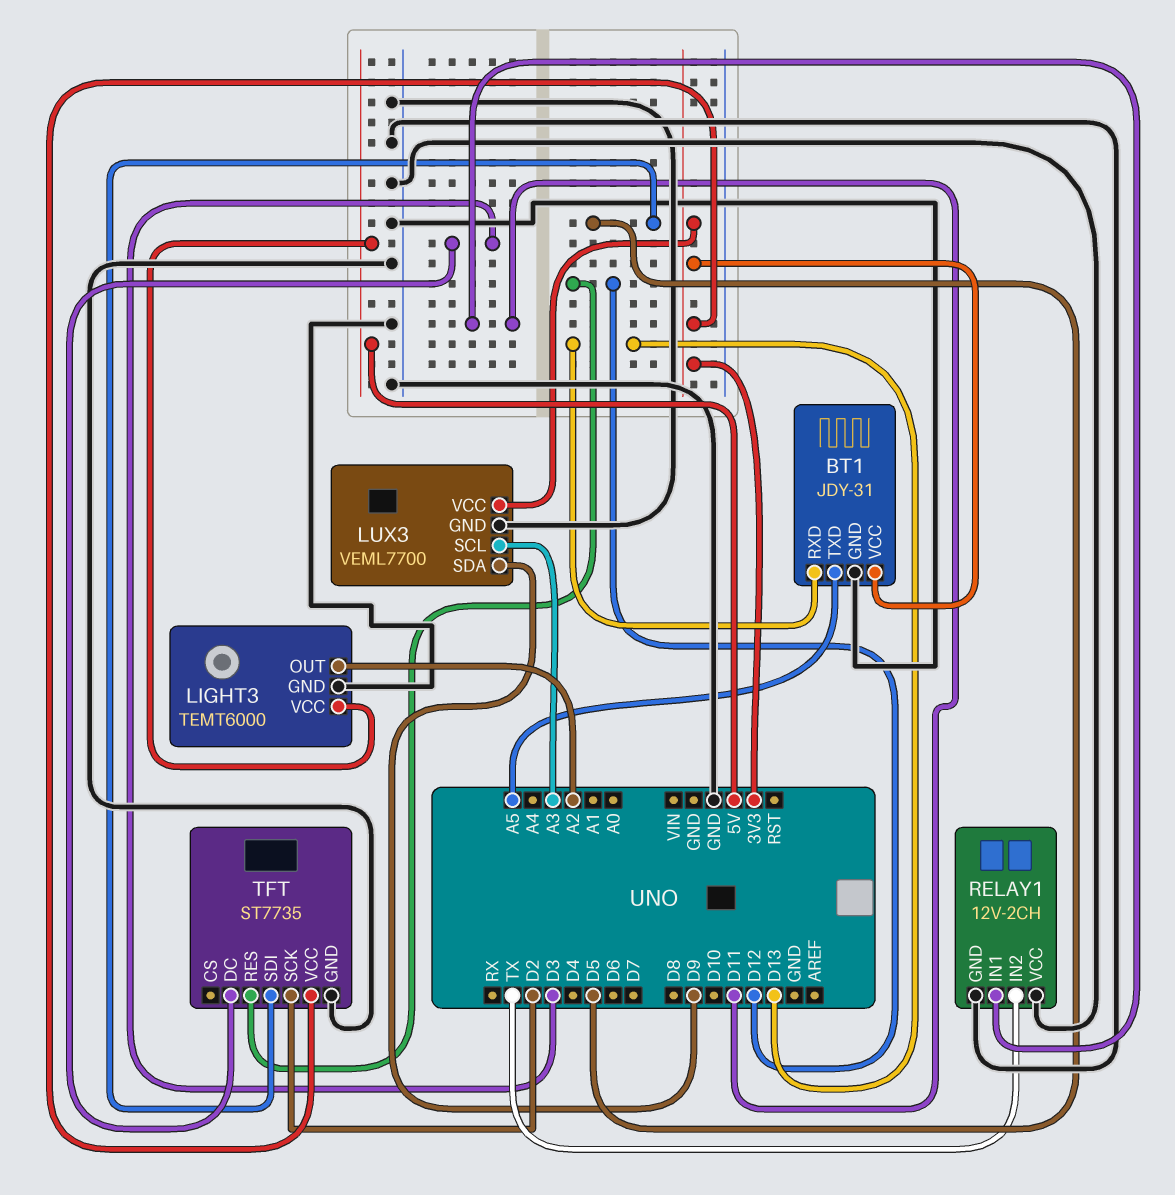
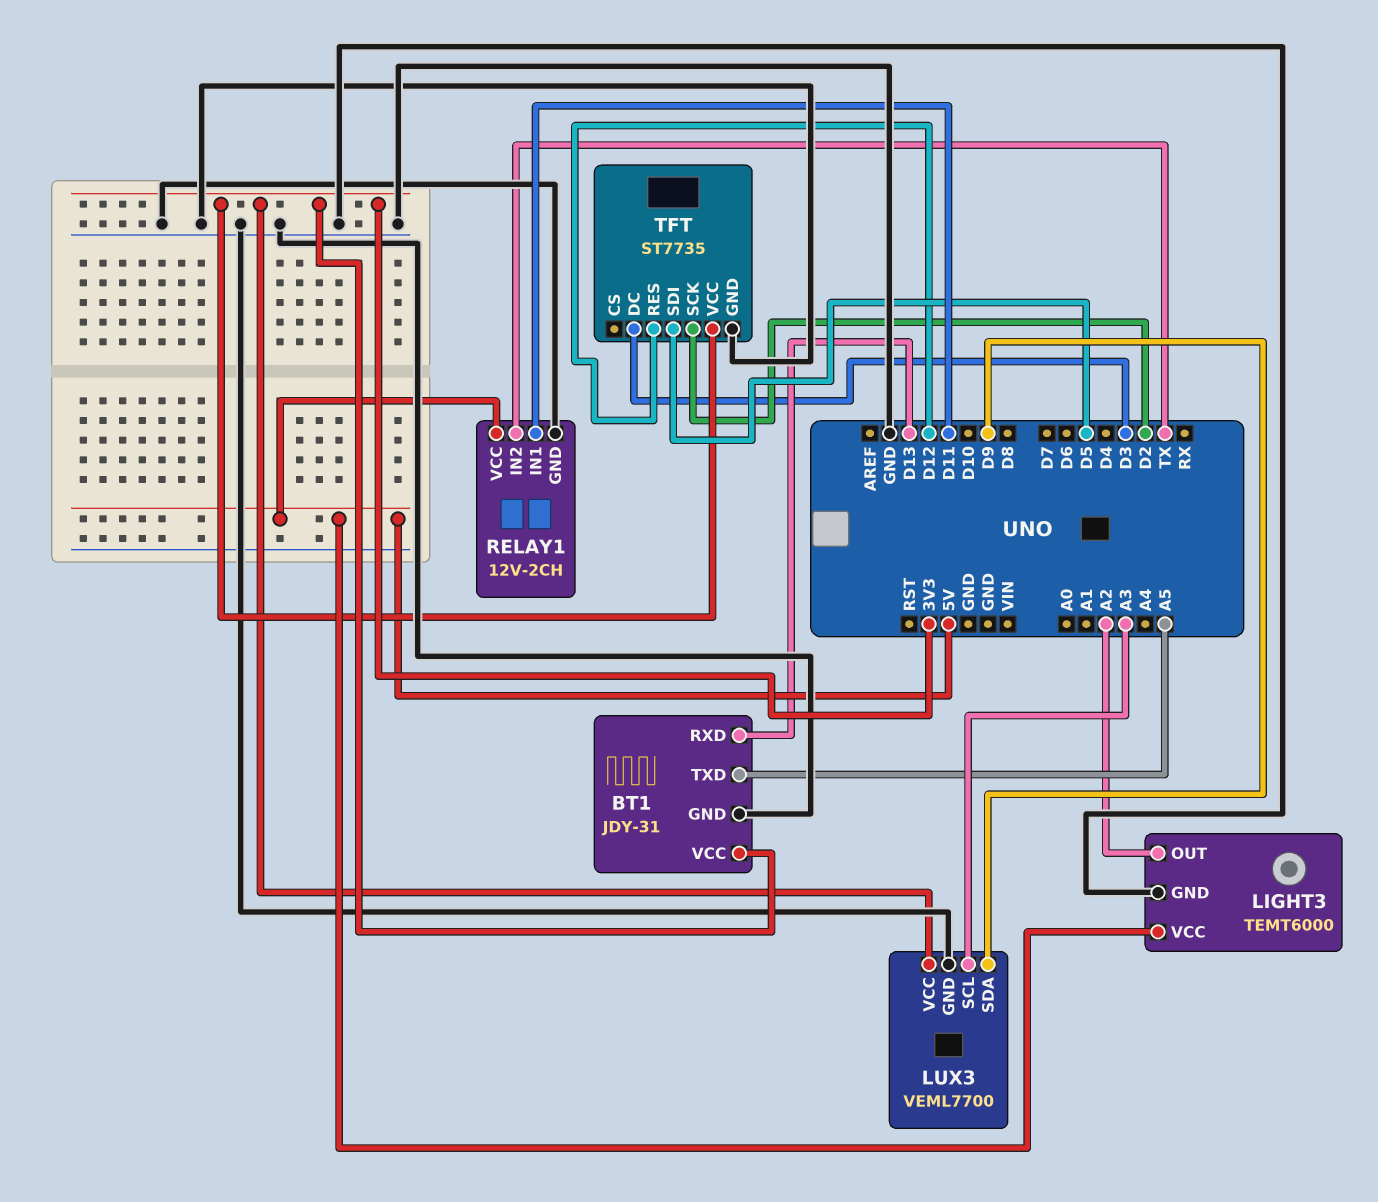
RELAY1 pin VCC: GND -> 5V

